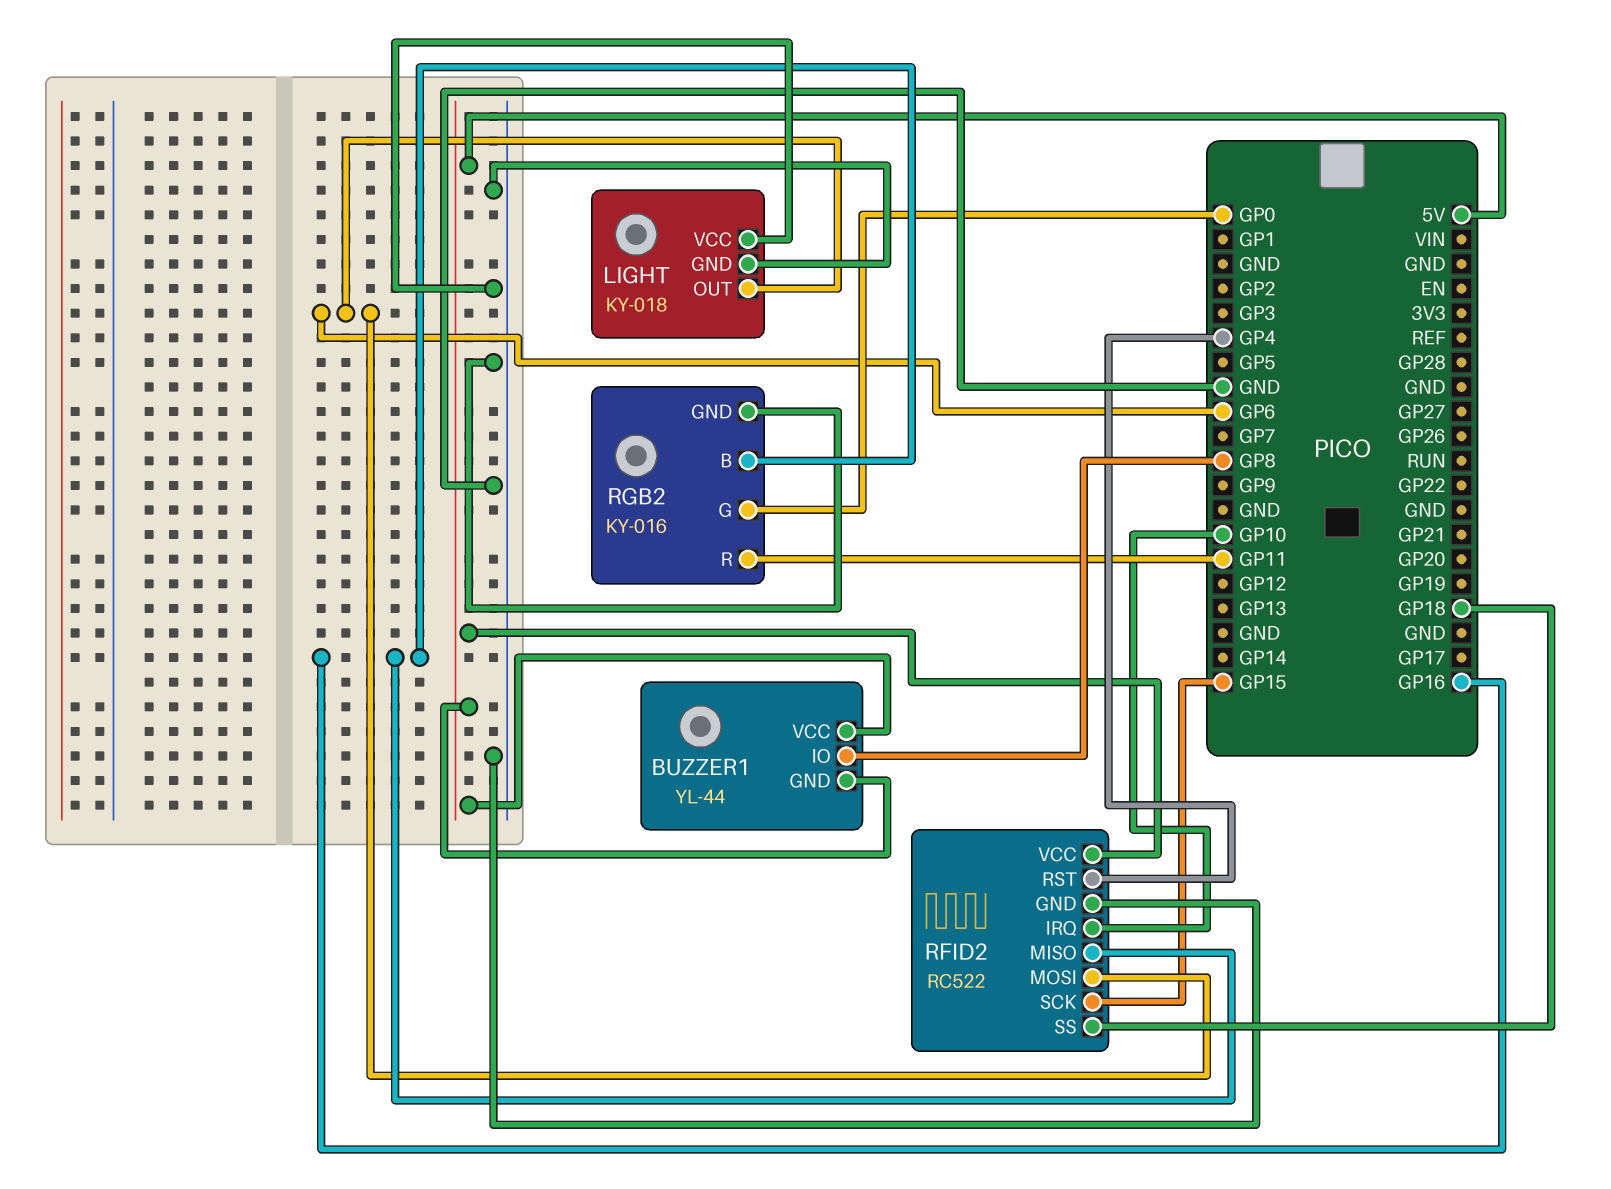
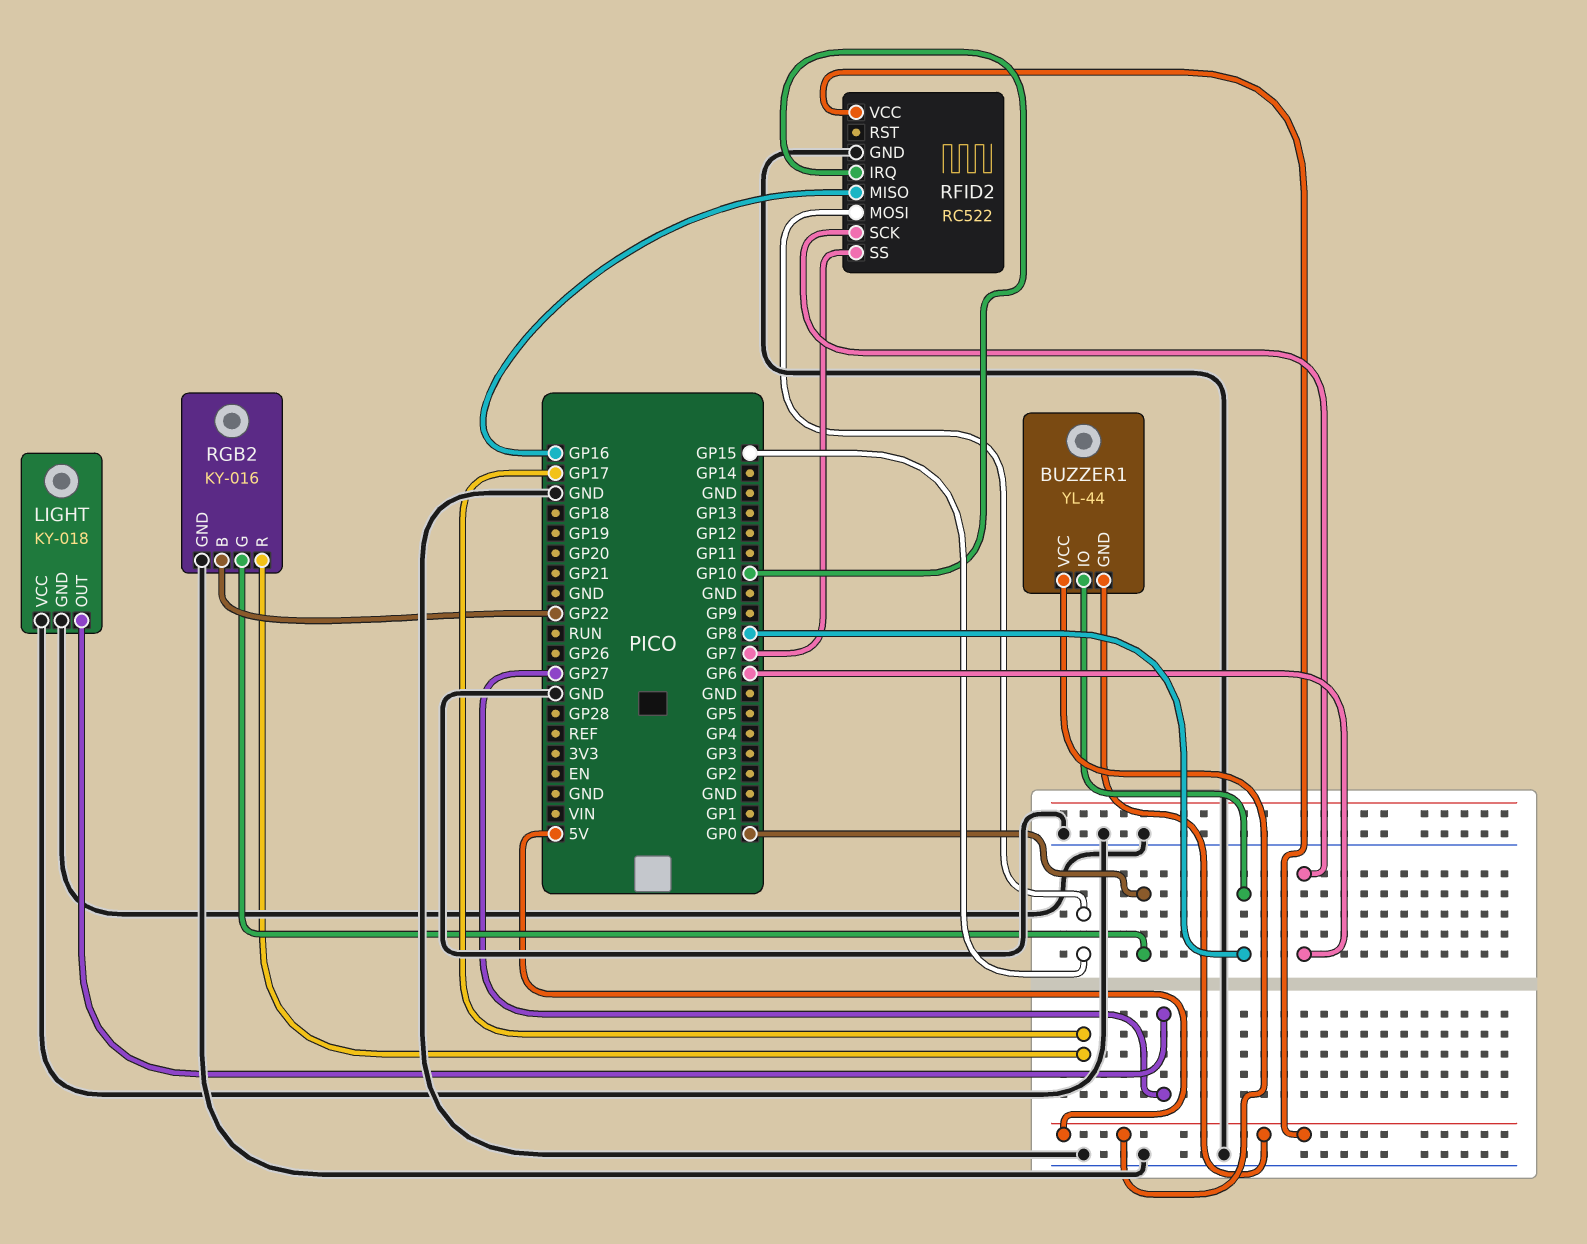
LIGHT pin OUT: GP6 -> GP27
RFID2 pin MOSI: GP6 -> GP15
RFID2 pin RST: GP4 -> none
RFID2 pin SCK: GP15 -> GP6
RFID2 pin SS: GP18 -> GP7
RGB2 pin B: GP16 -> GP22
RGB2 pin R: GP11 -> GP17

